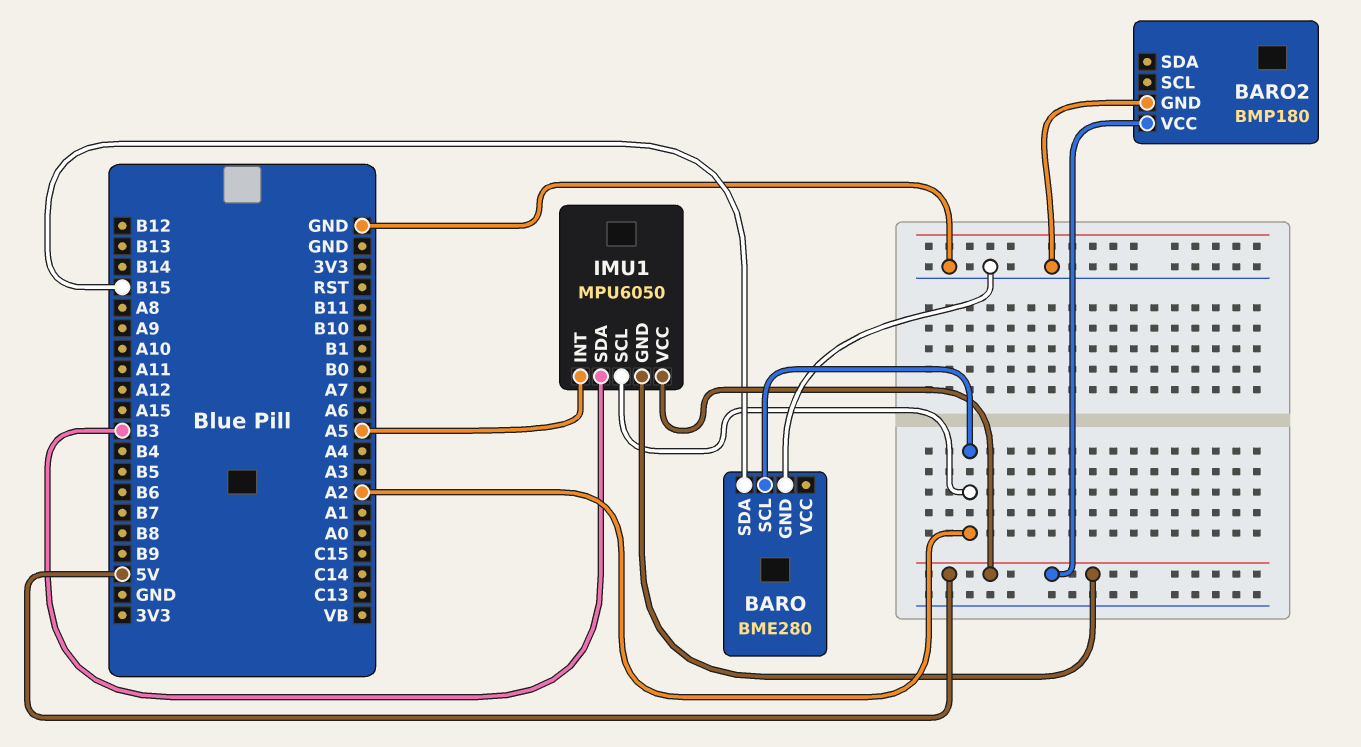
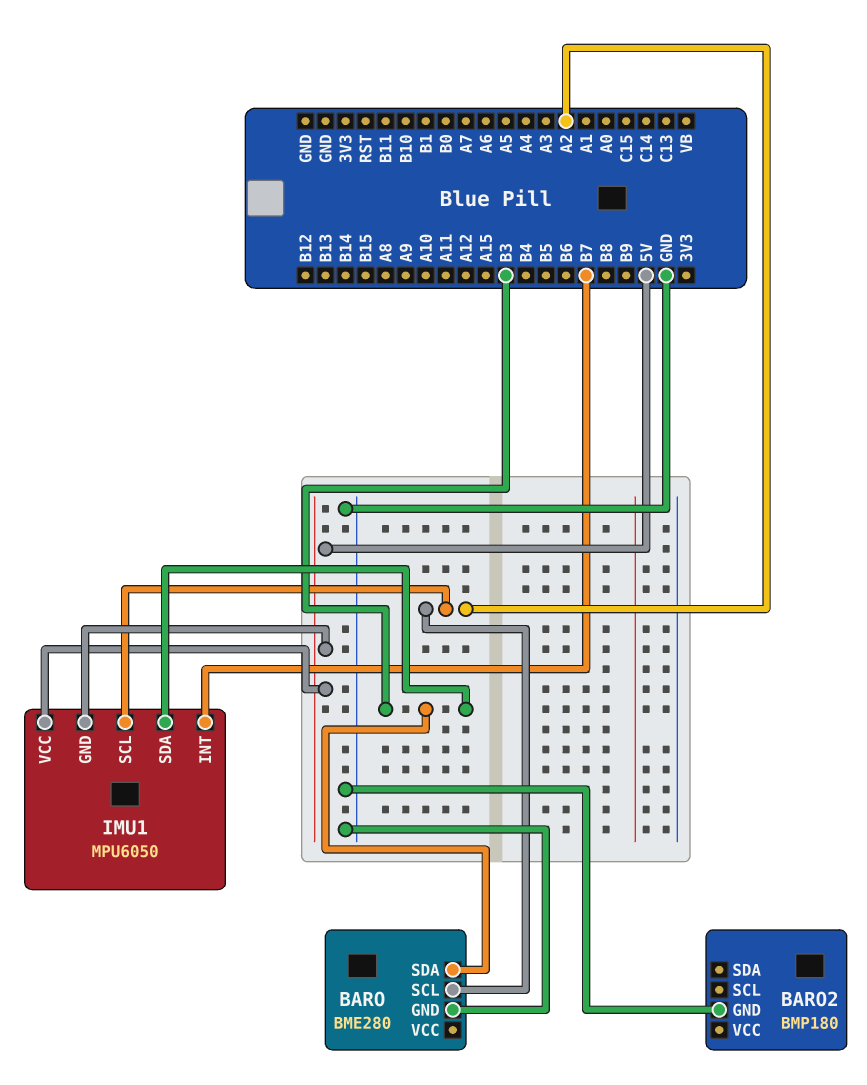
BARO pin SDA: B15 -> B3
BARO2 pin VCC: 5V -> none
IMU1 pin INT: A5 -> B7

